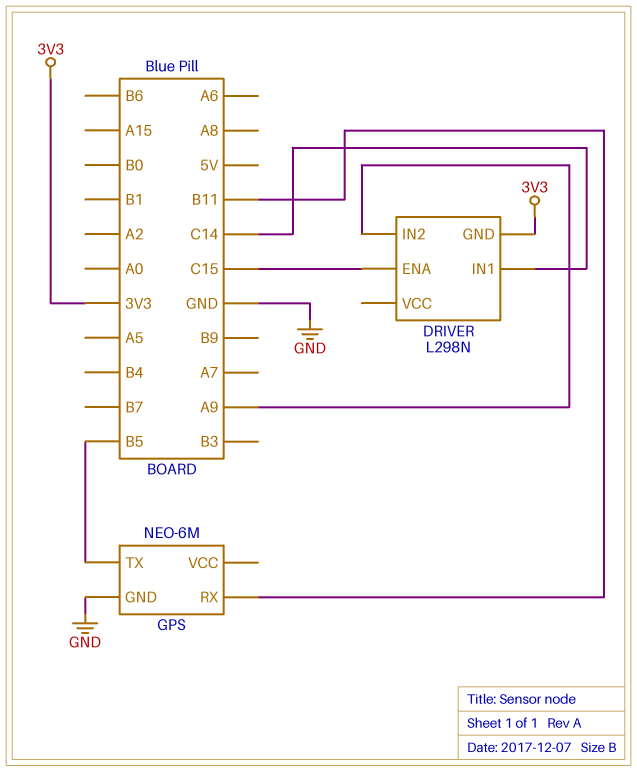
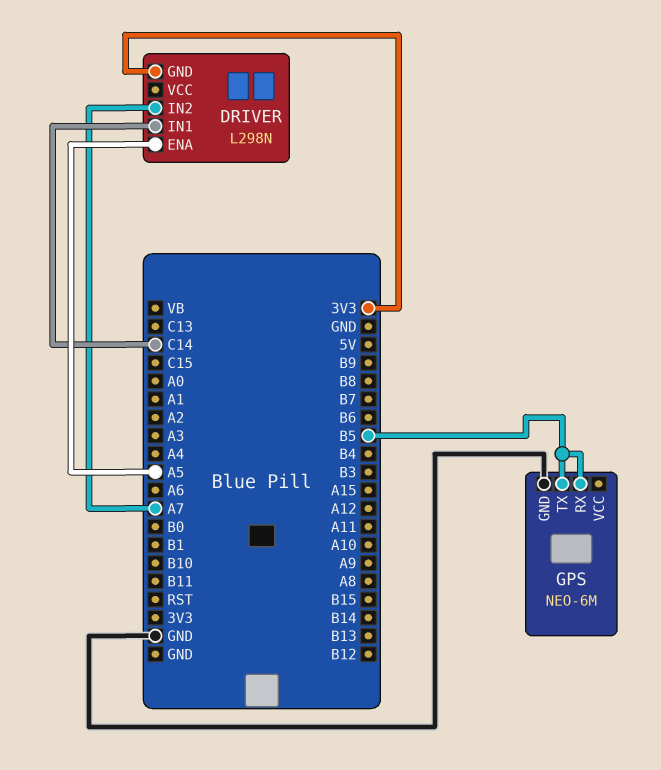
DRIVER pin ENA: C15 -> A5
DRIVER pin IN2: A9 -> A7
GPS pin RX: B11 -> B5

